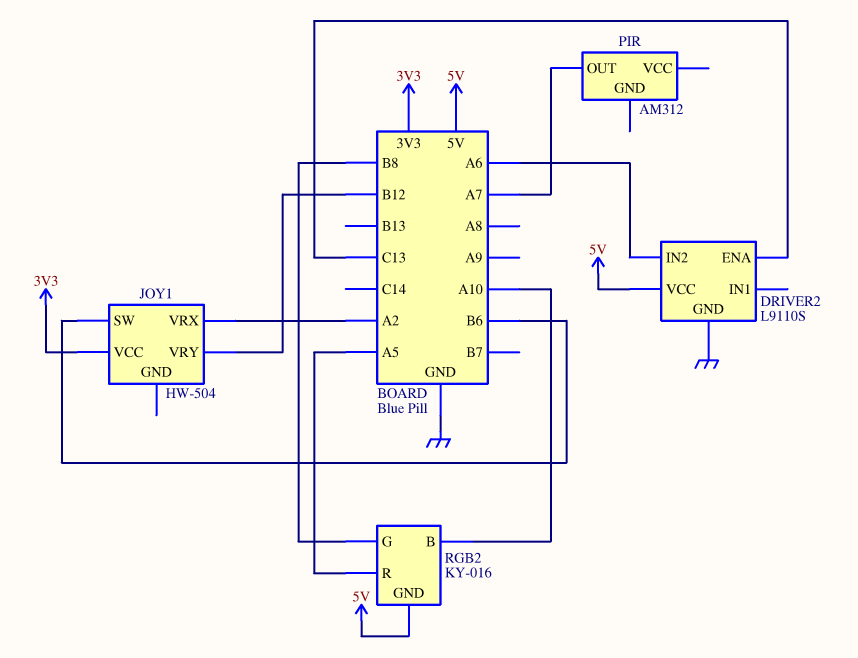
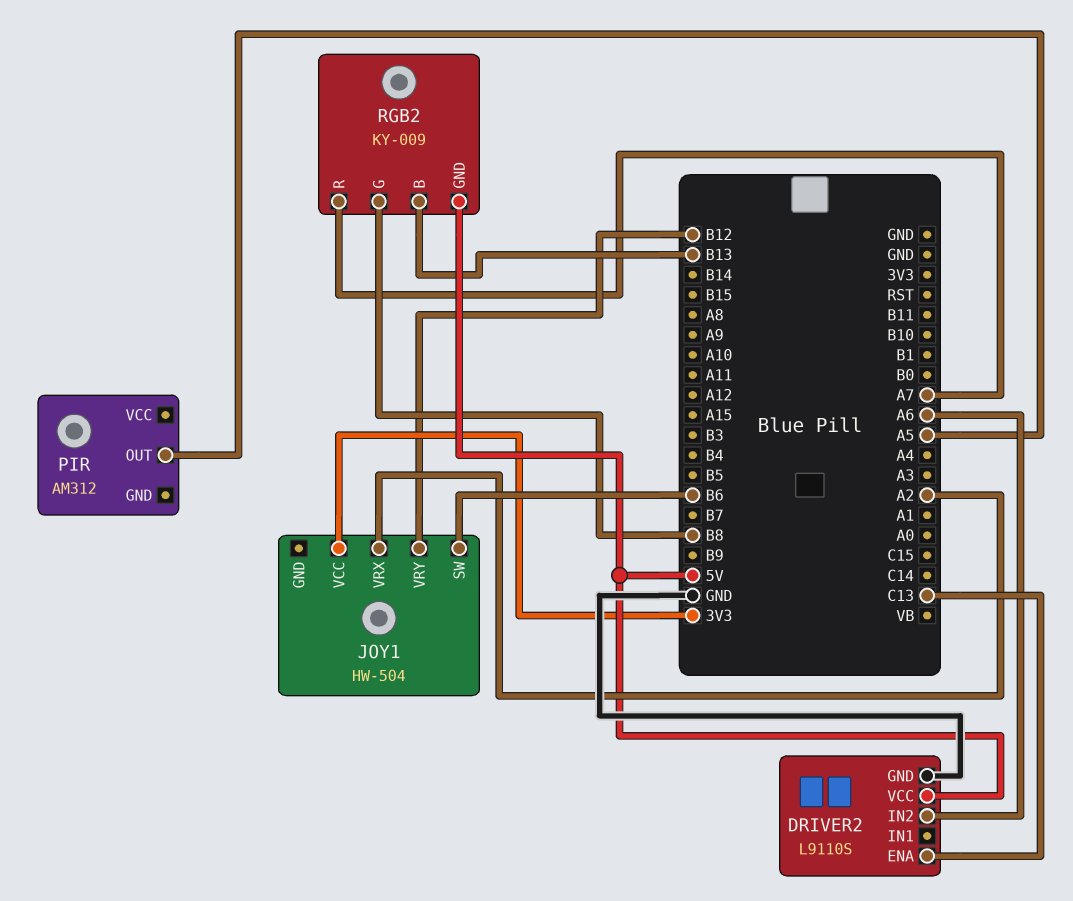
PIR pin OUT: A7 -> A5
RGB2: KY-016 -> KY-009
RGB2 pin B: A10 -> B13
RGB2 pin R: A5 -> A7

